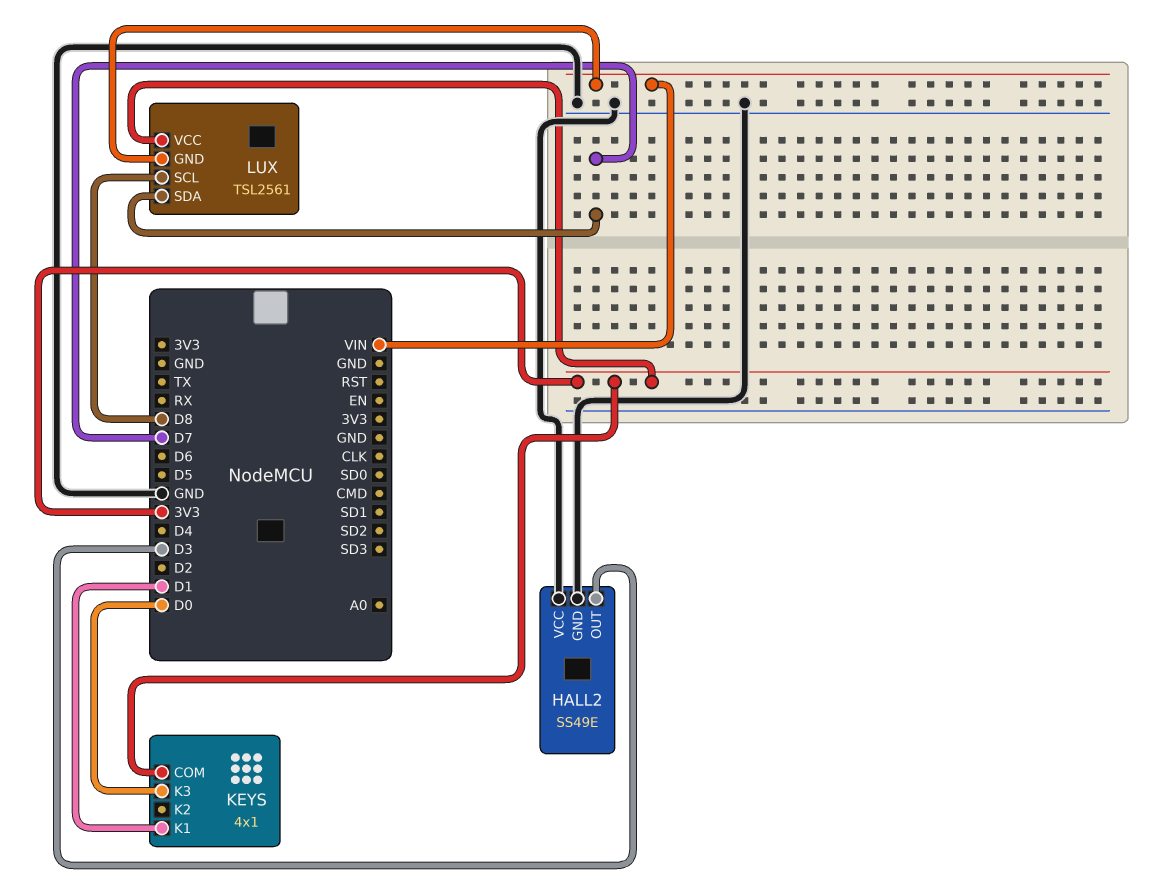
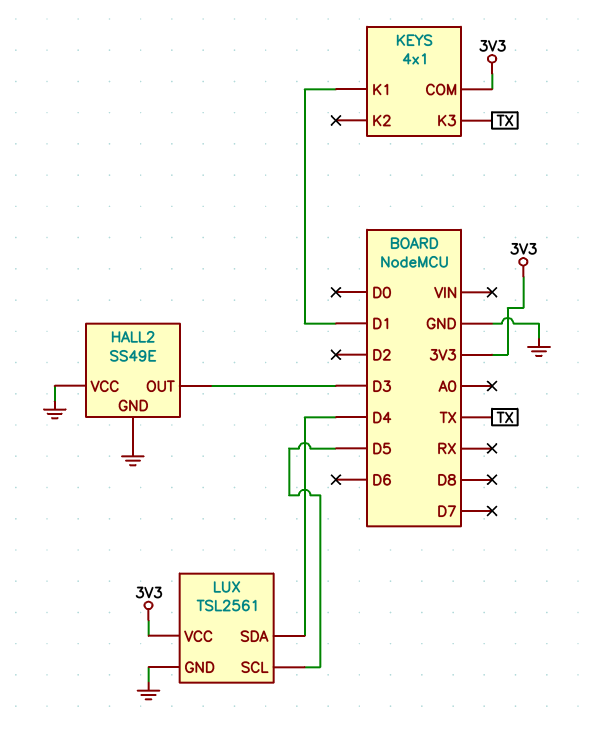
KEYS pin K3: D0 -> TX
LUX pin GND: VIN -> GND
LUX pin SCL: D8 -> D5
LUX pin SDA: D7 -> D4

